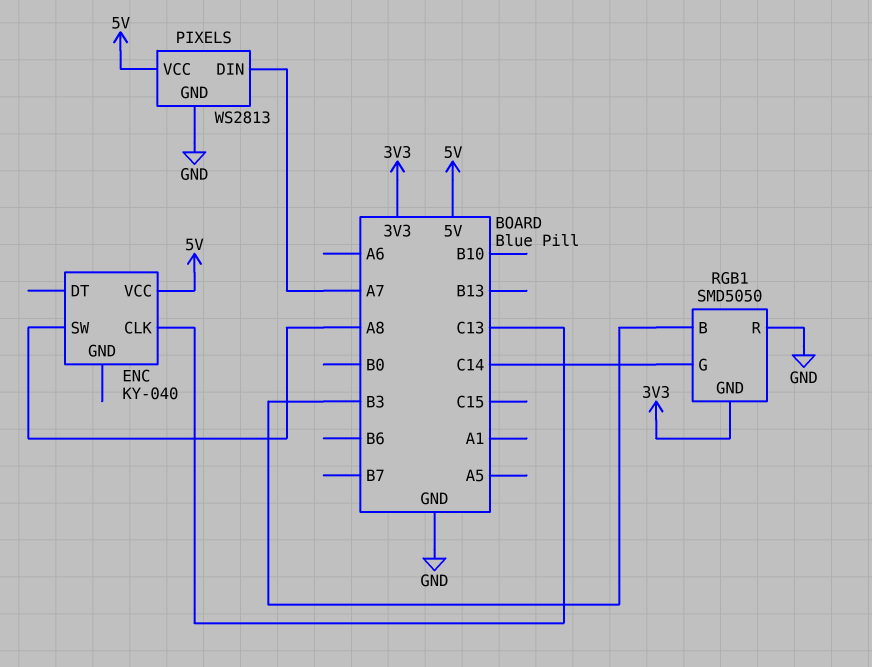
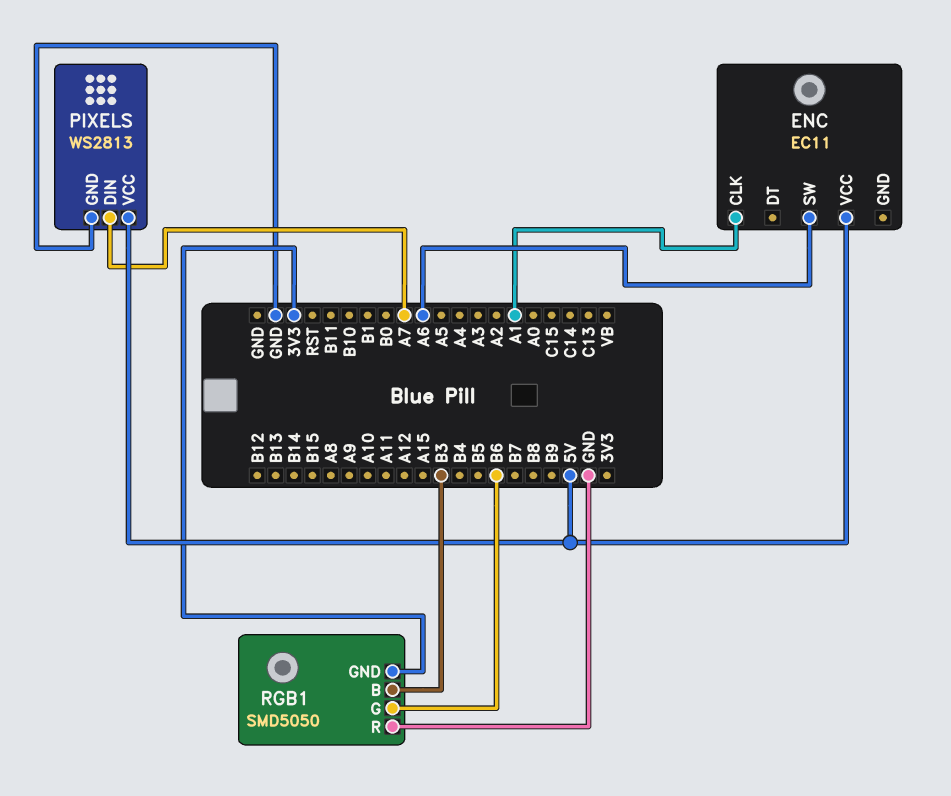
ENC: KY-040 -> EC11
ENC pin CLK: C13 -> A1
ENC pin SW: A8 -> A6
RGB1 pin G: C14 -> B6

